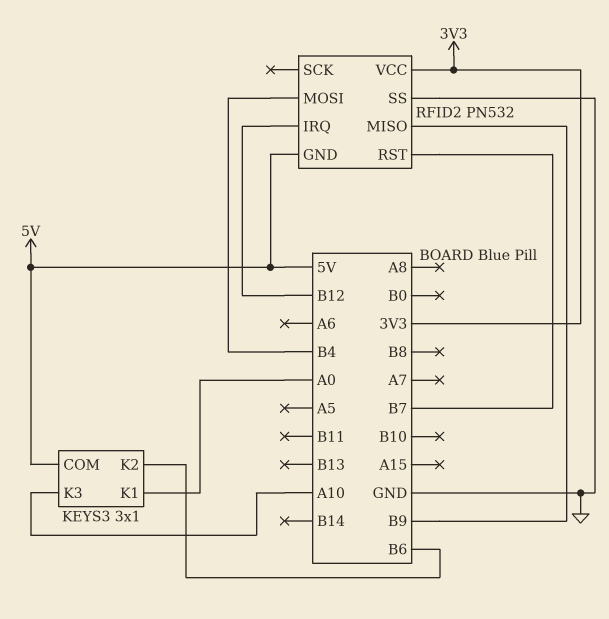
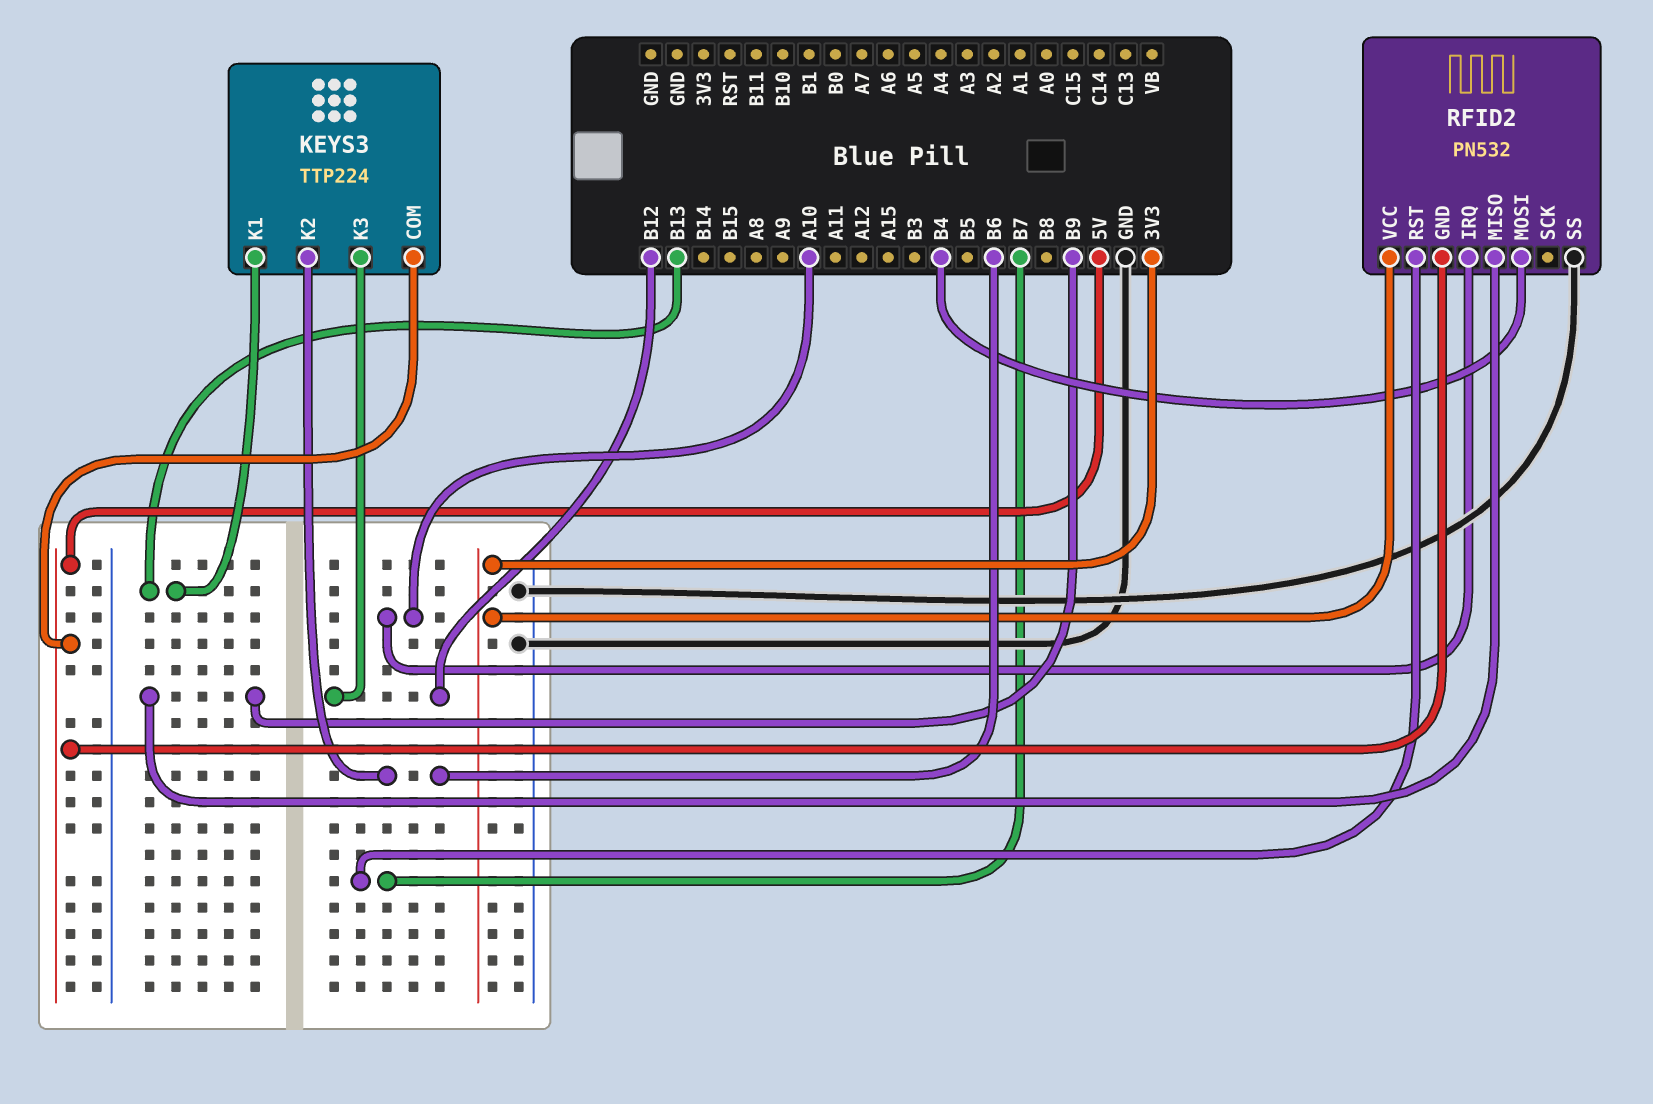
KEYS3: 3x1 -> TTP224
KEYS3 pin K1: A0 -> B13
KEYS3 pin K3: A10 -> B12
RFID2 pin IRQ: B12 -> A10

